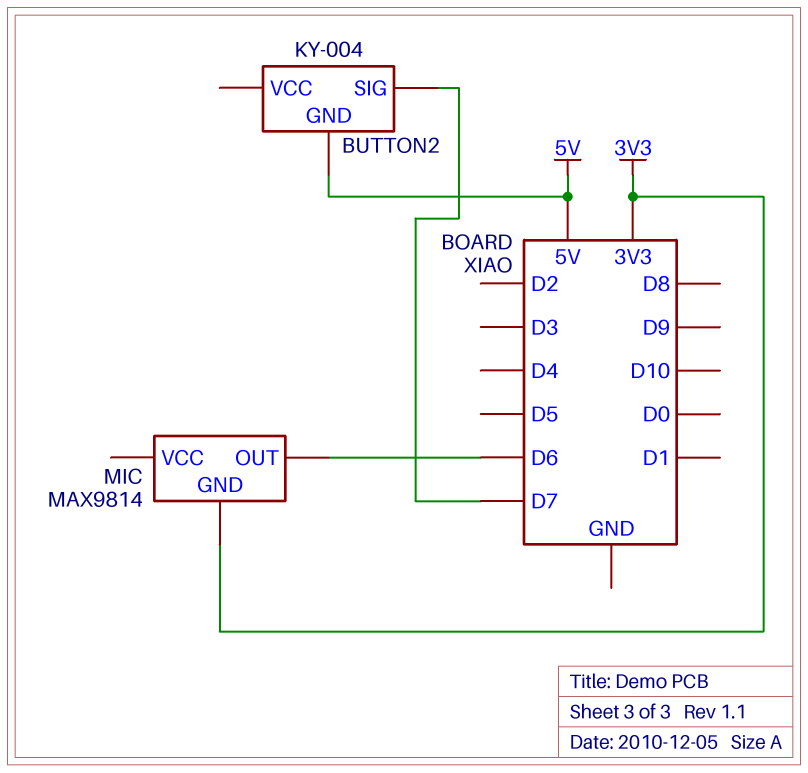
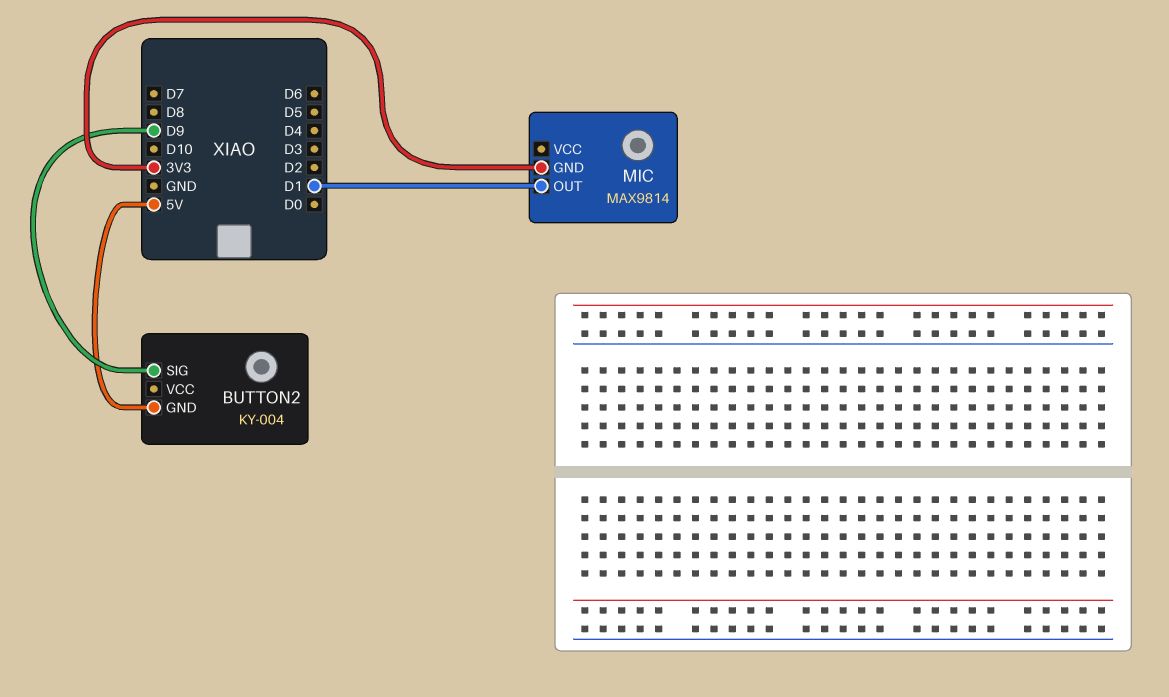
BUTTON2 pin SIG: D7 -> D9
MIC pin OUT: D6 -> D1

